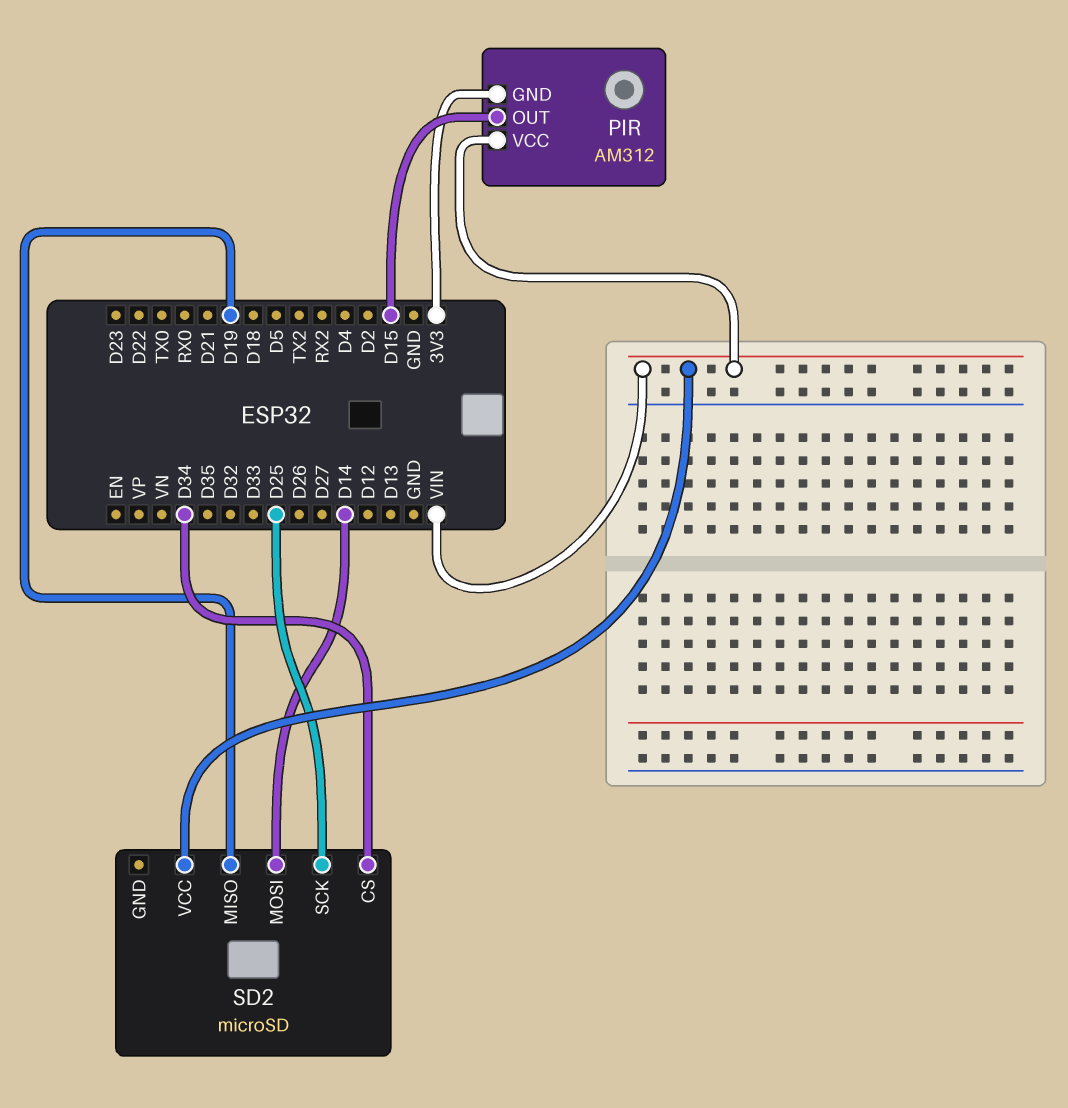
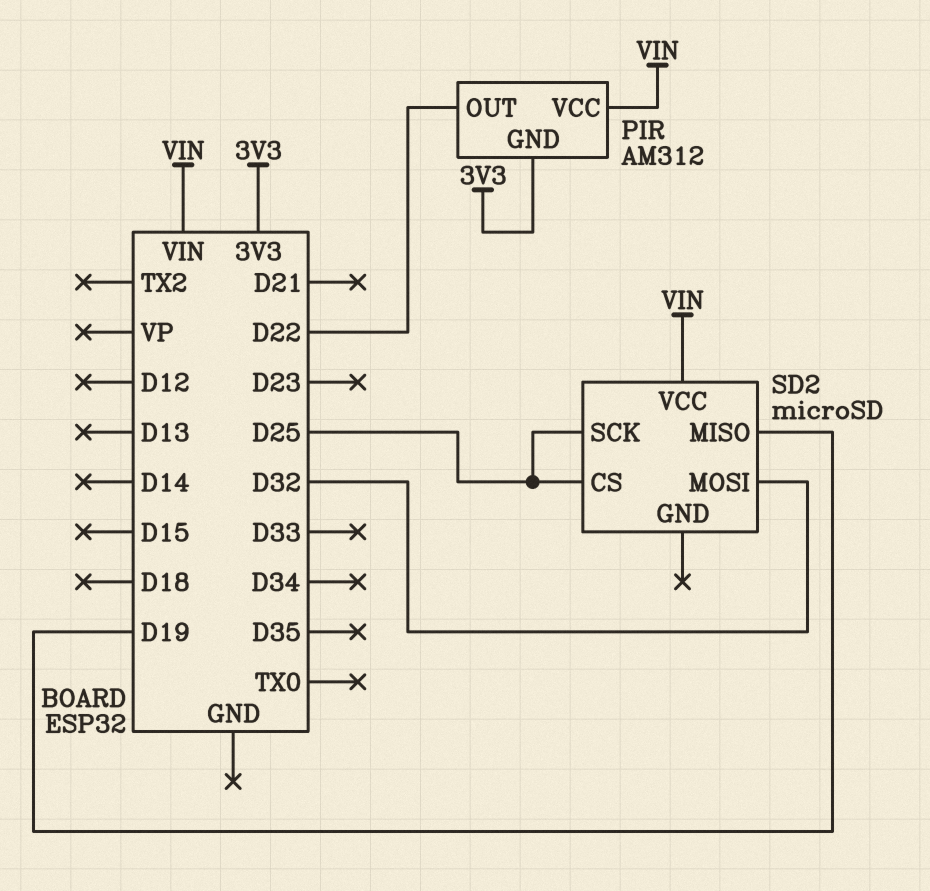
PIR pin OUT: D15 -> D22
SD2 pin CS: D34 -> D25
SD2 pin MOSI: D14 -> D32

